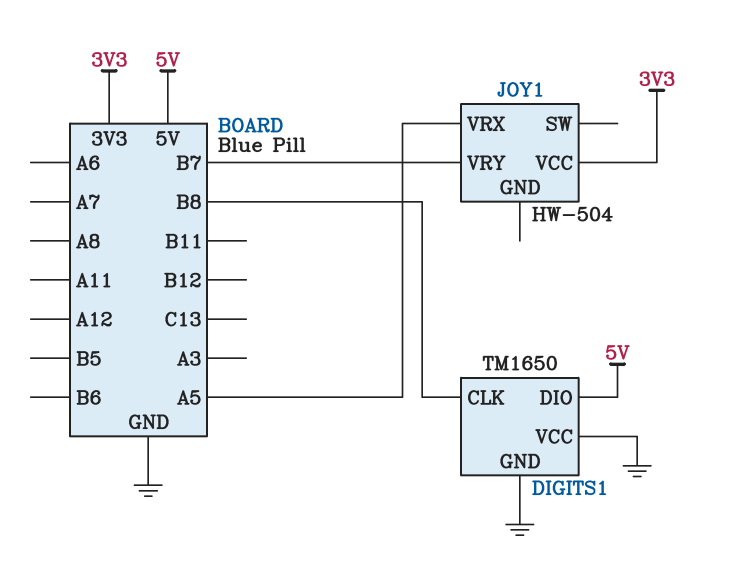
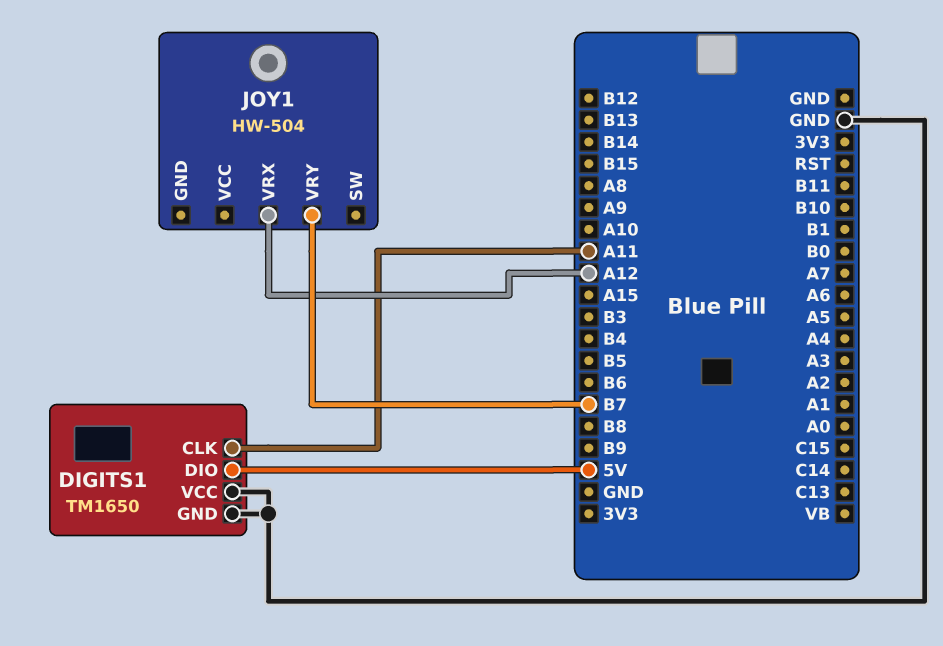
DIGITS1 pin CLK: B8 -> A11
JOY1 pin VCC: 3V3 -> none
JOY1 pin VRX: A5 -> A12

